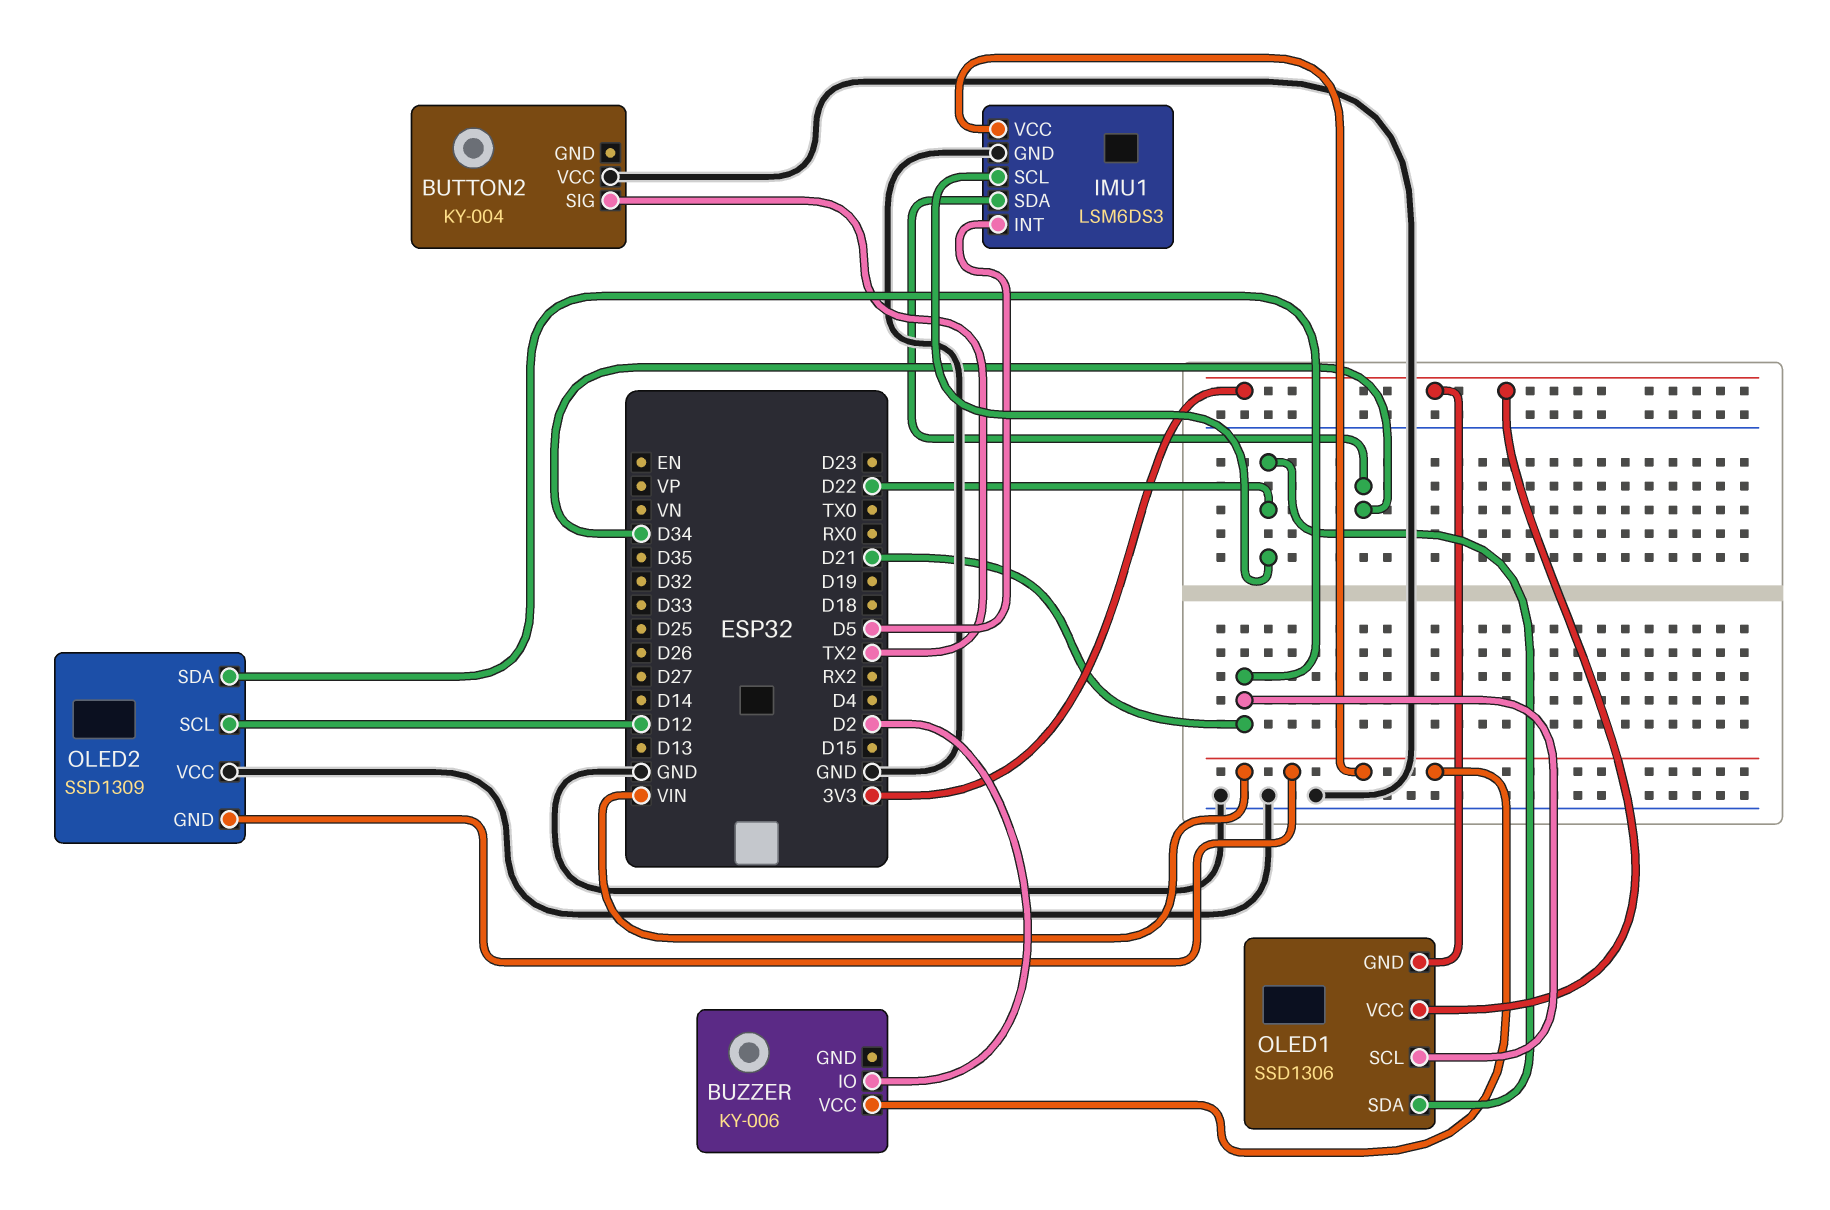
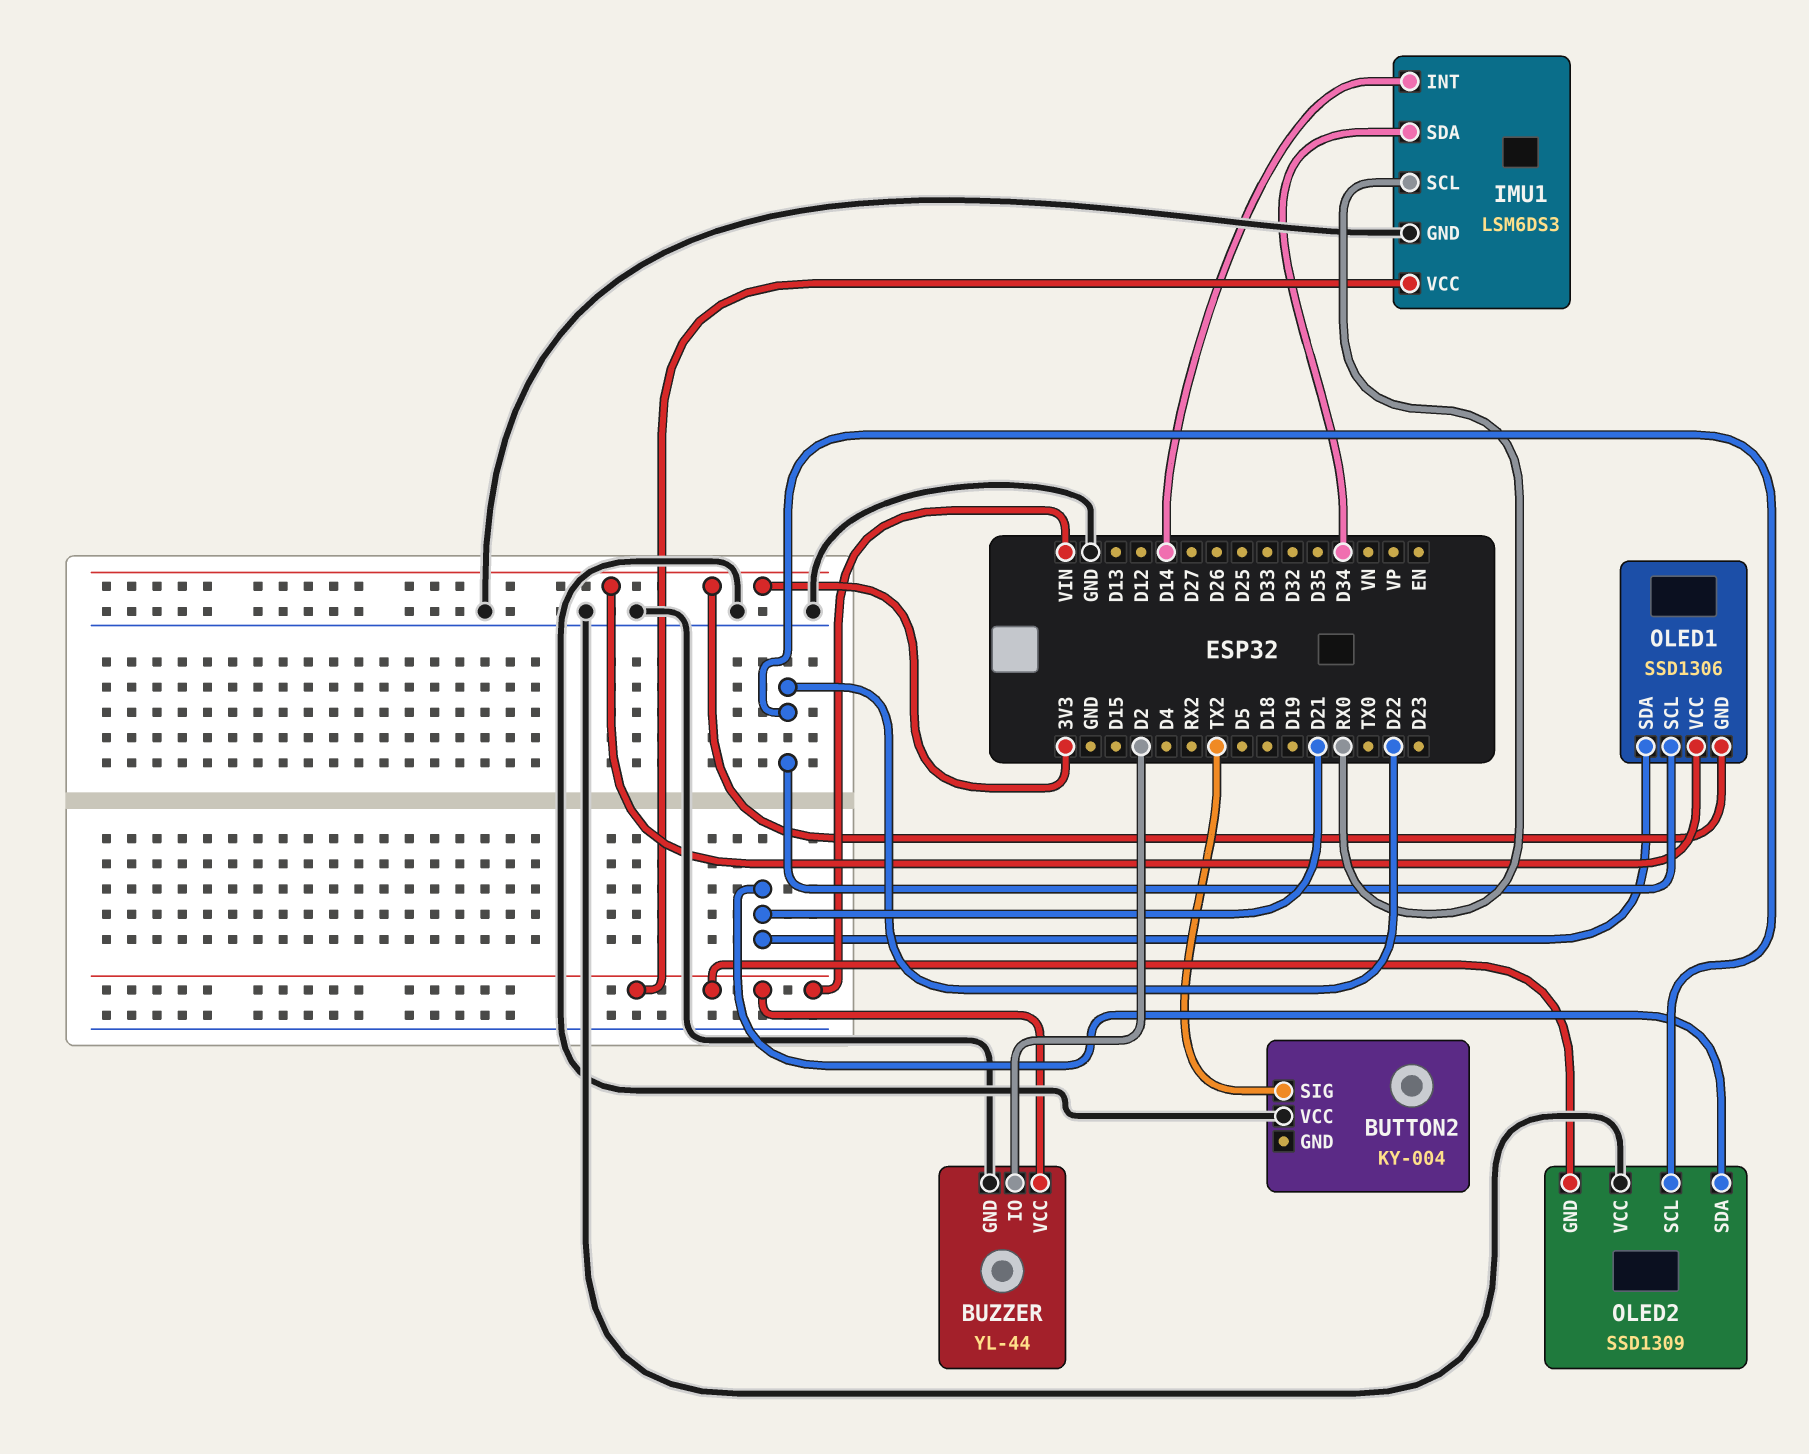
BUZZER: KY-006 -> YL-44
BUZZER pin GND: none -> GND
IMU1 pin INT: D5 -> D14
IMU1 pin SCL: D22 -> RX0
OLED1 pin SCL: D21 -> D22
OLED1 pin SDA: D22 -> D21
OLED2 pin SCL: D12 -> D22

